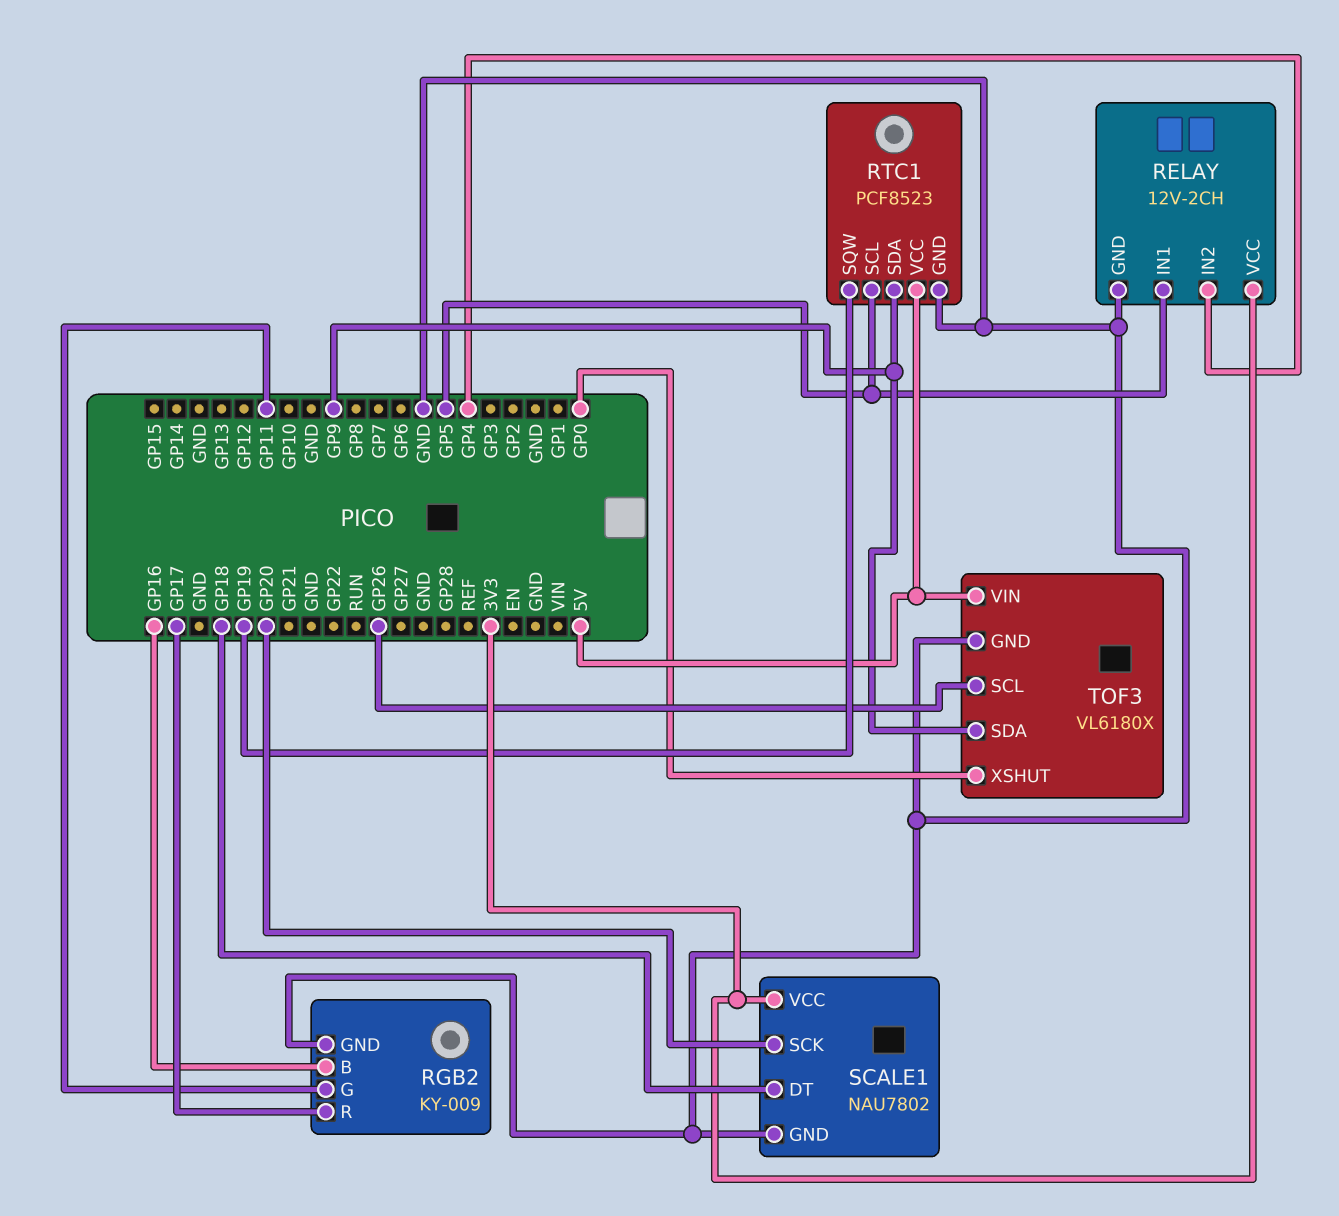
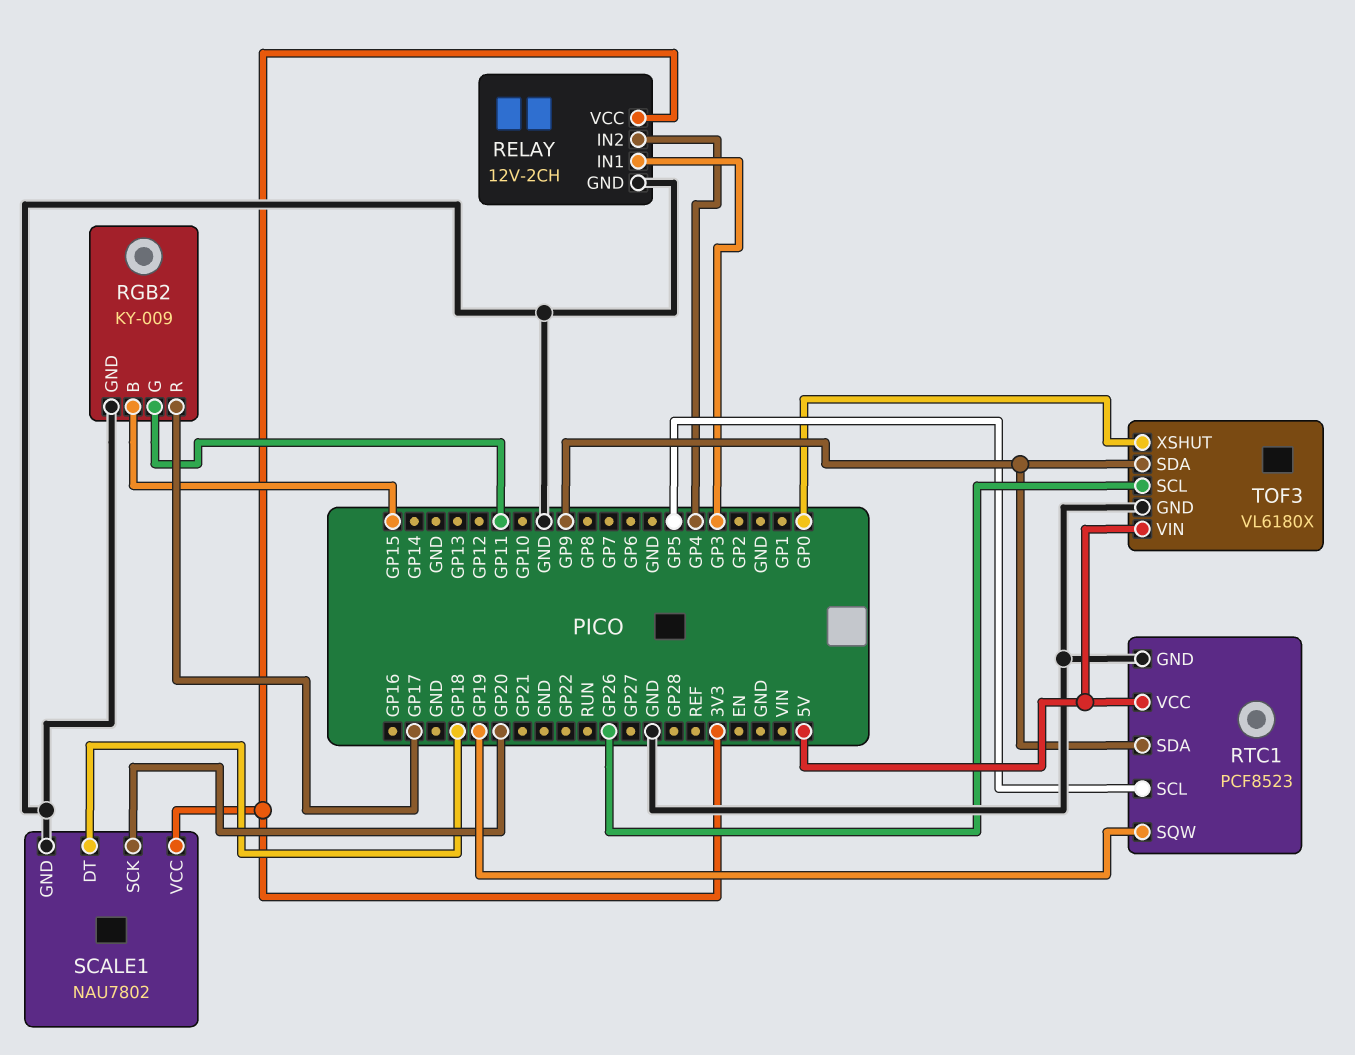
RELAY pin IN1: GP5 -> GP3
RGB2 pin B: GP16 -> GP15

